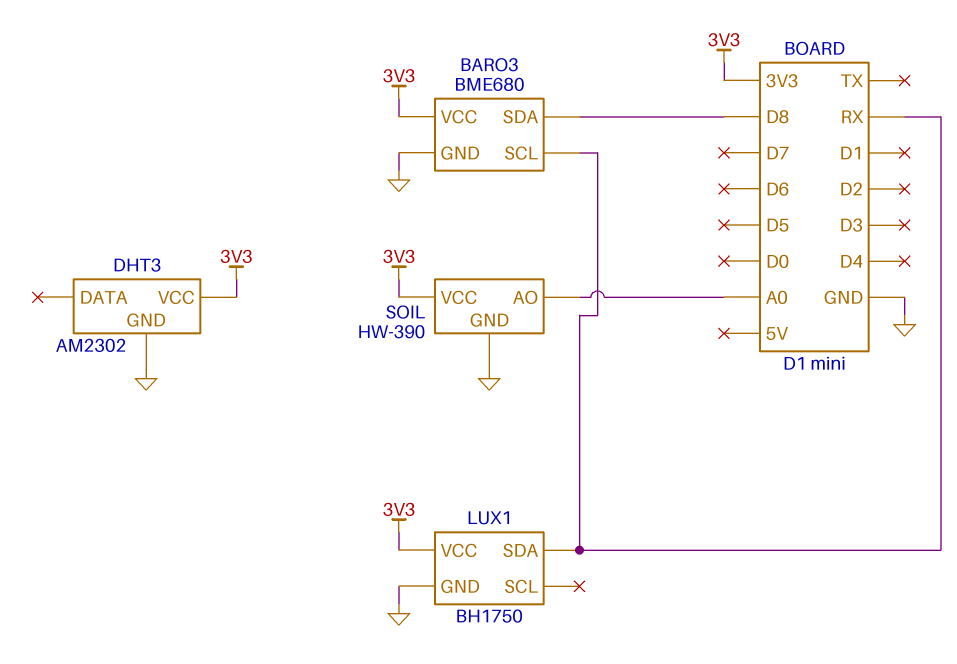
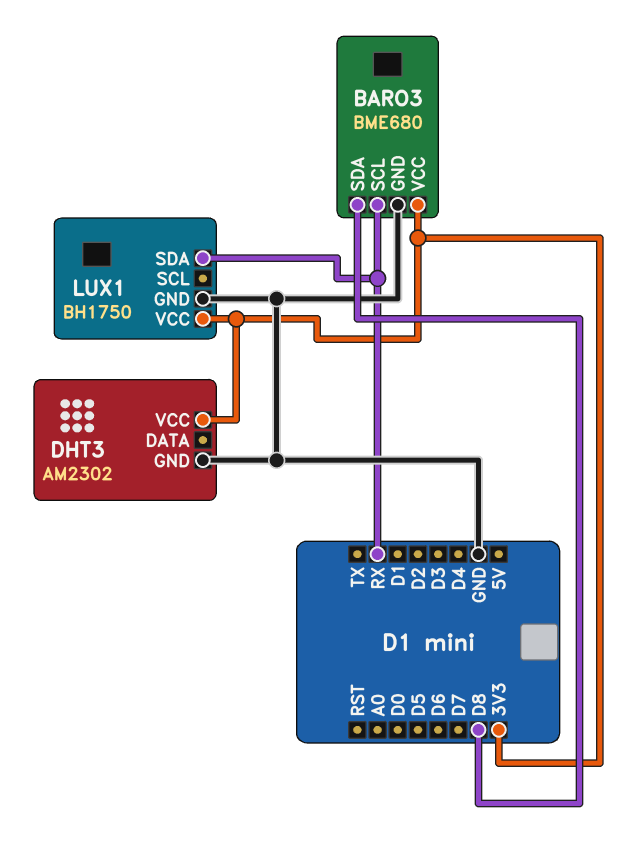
SOIL: HW-390 -> none
SOIL pin AO: A0 -> none
SOIL pin GND: GND -> none
SOIL pin VCC: 3V3 -> none

